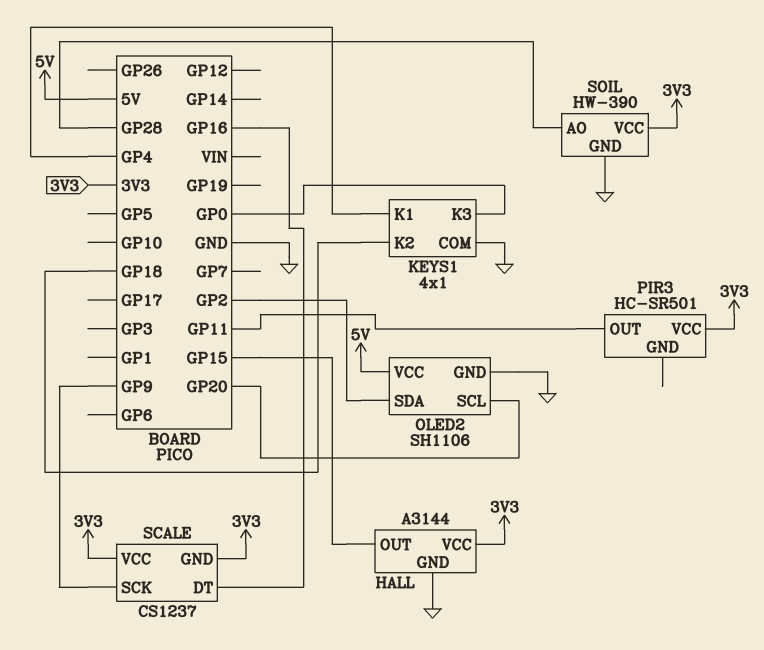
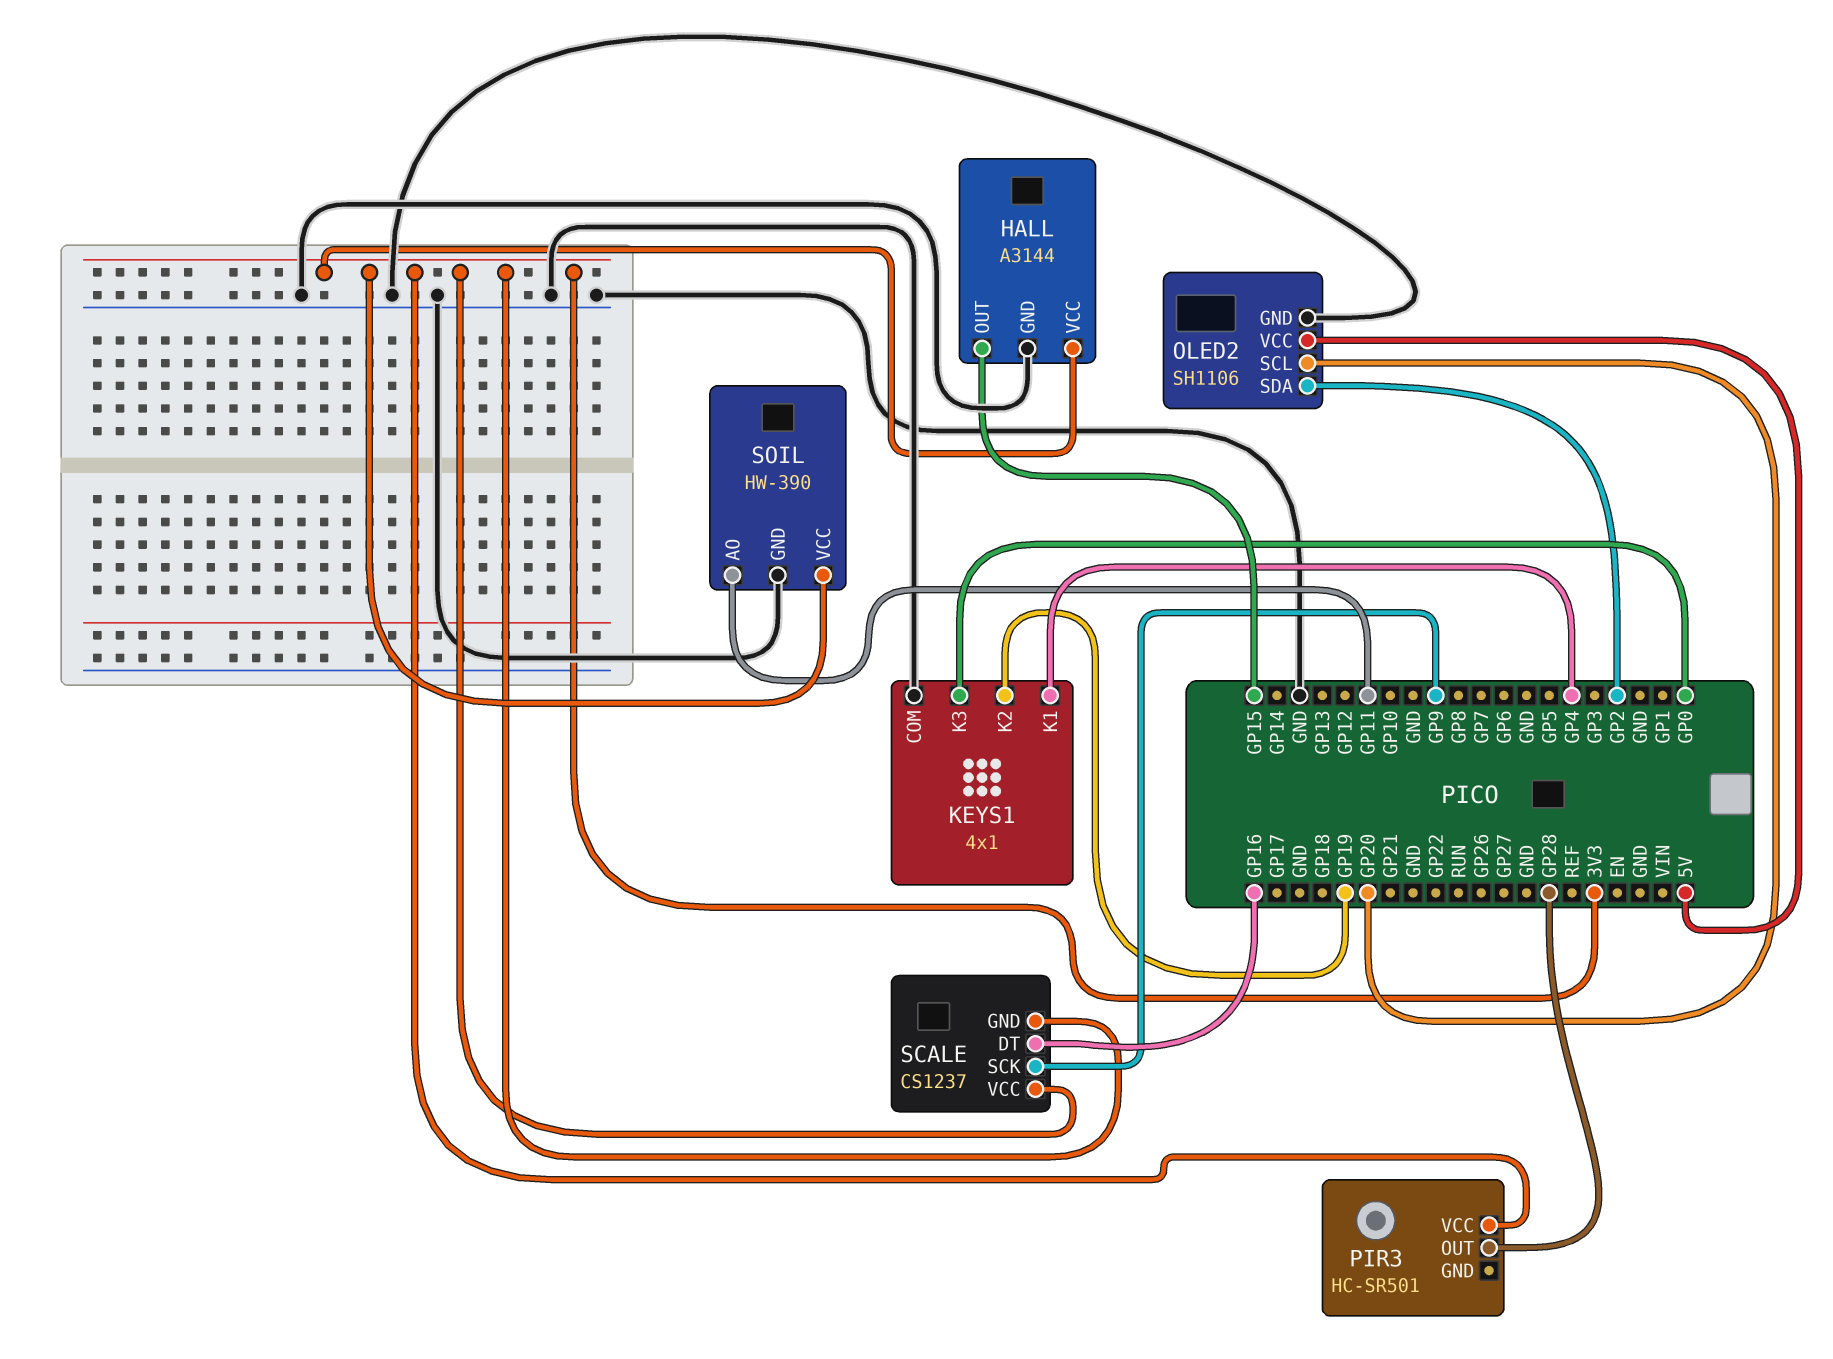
KEYS1 pin K2: GP18 -> GP19
PIR3 pin OUT: GP11 -> GP28
SOIL pin AO: GP28 -> GP11

